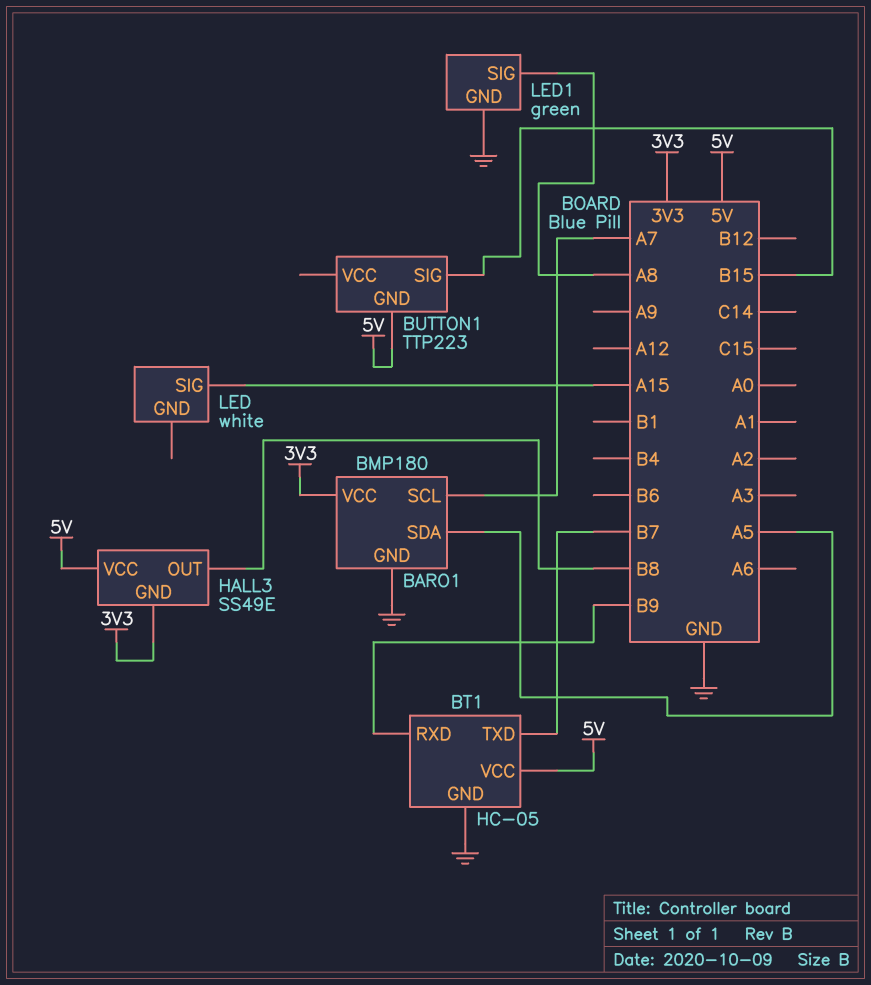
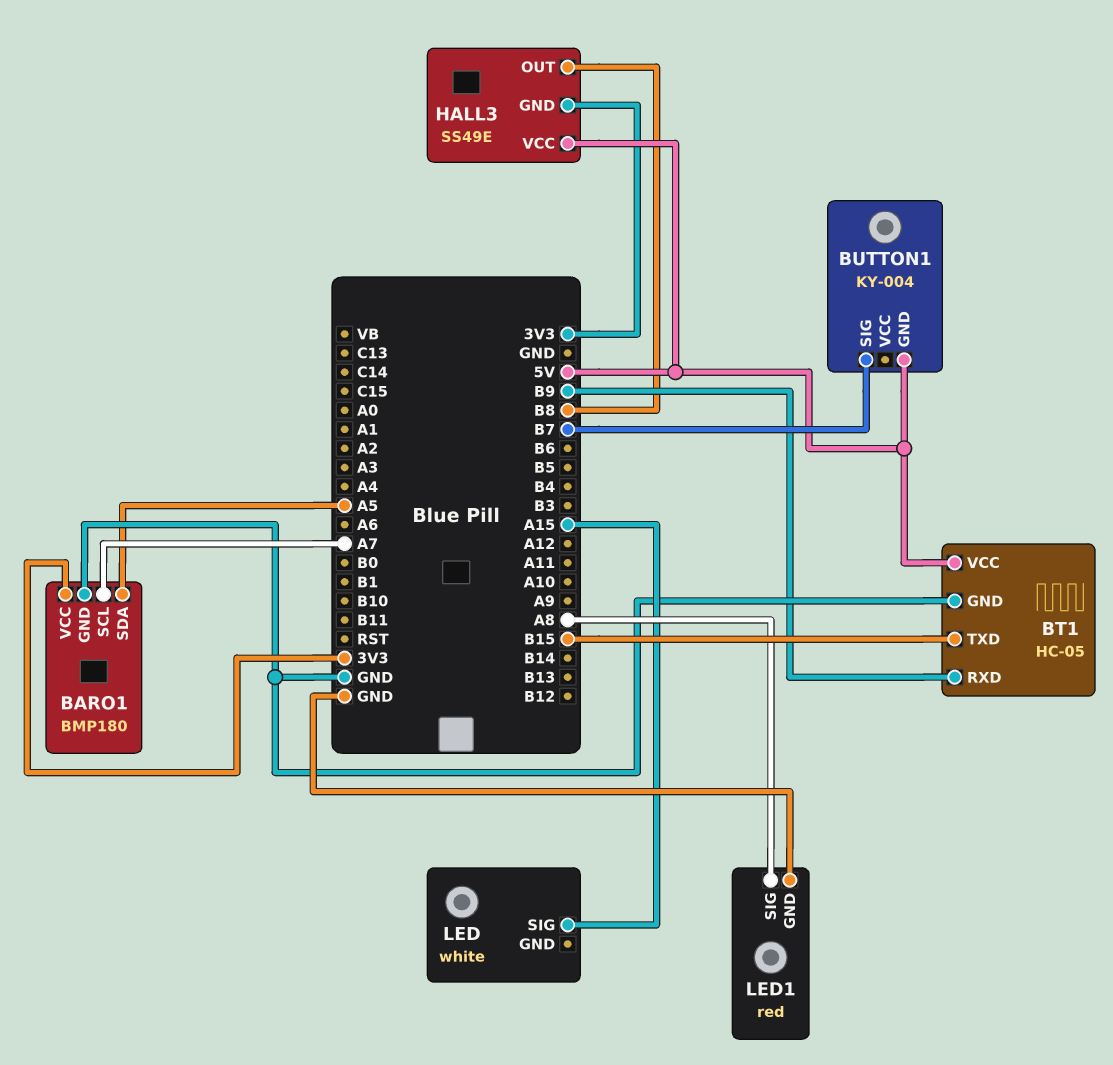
BT1 pin TXD: B7 -> B15
BUTTON1: TTP223 -> KY-004
BUTTON1 pin SIG: B15 -> B7
LED1: green -> red

